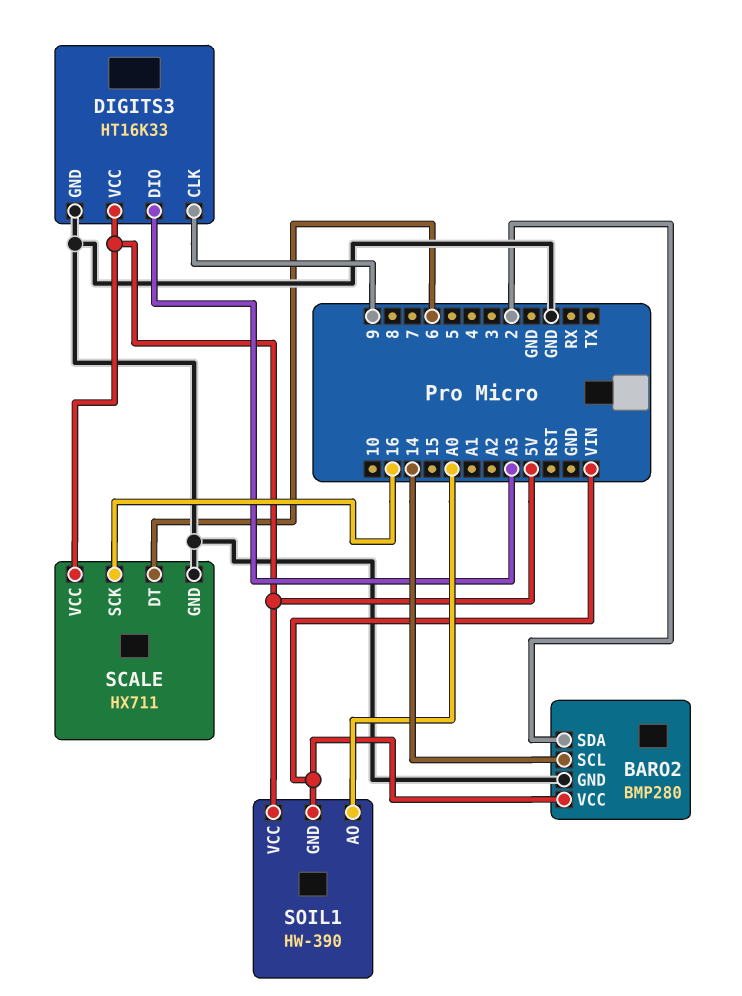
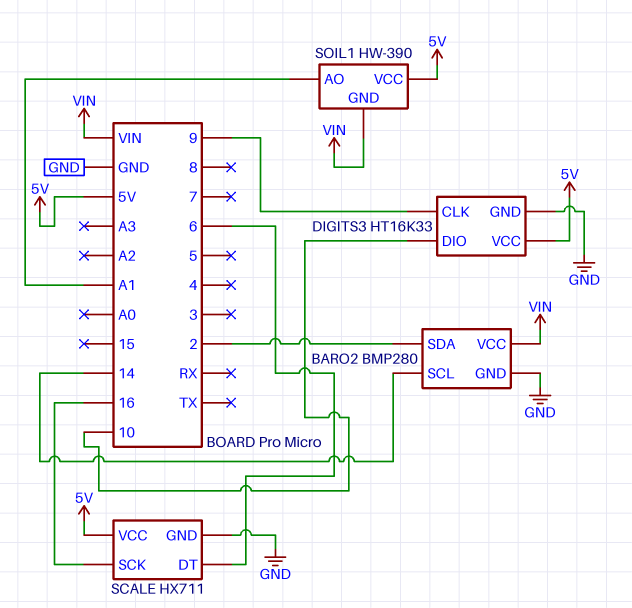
DIGITS3 pin DIO: A3 -> 10
SOIL1 pin AO: A0 -> A1

